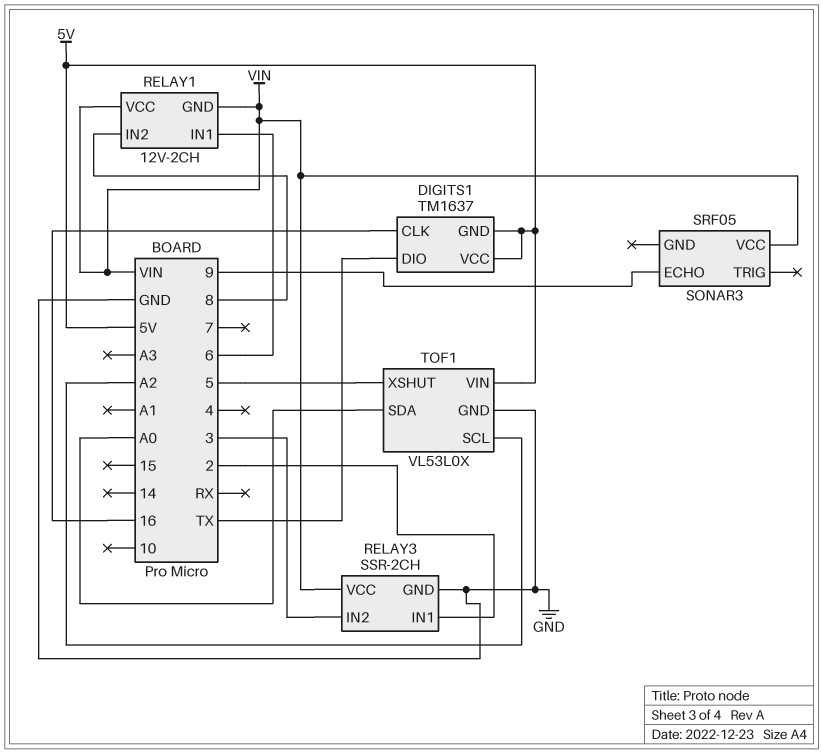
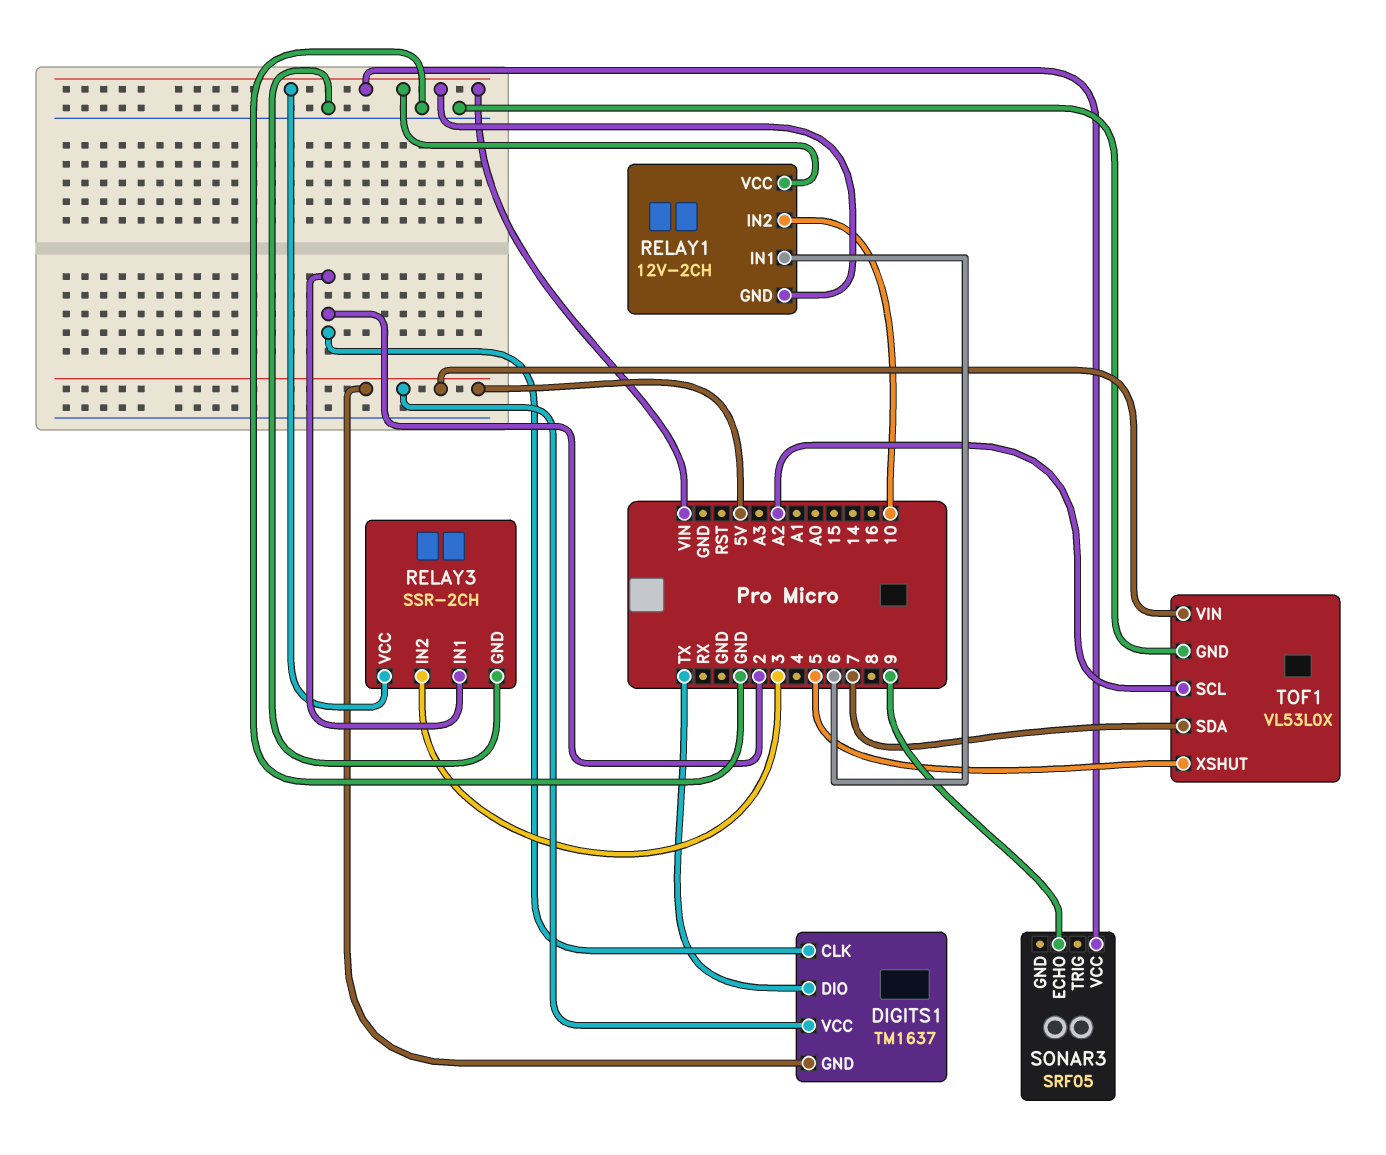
DIGITS1 pin CLK: 16 -> 2
RELAY1 pin IN2: 8 -> 10
TOF1 pin SDA: A0 -> 7

